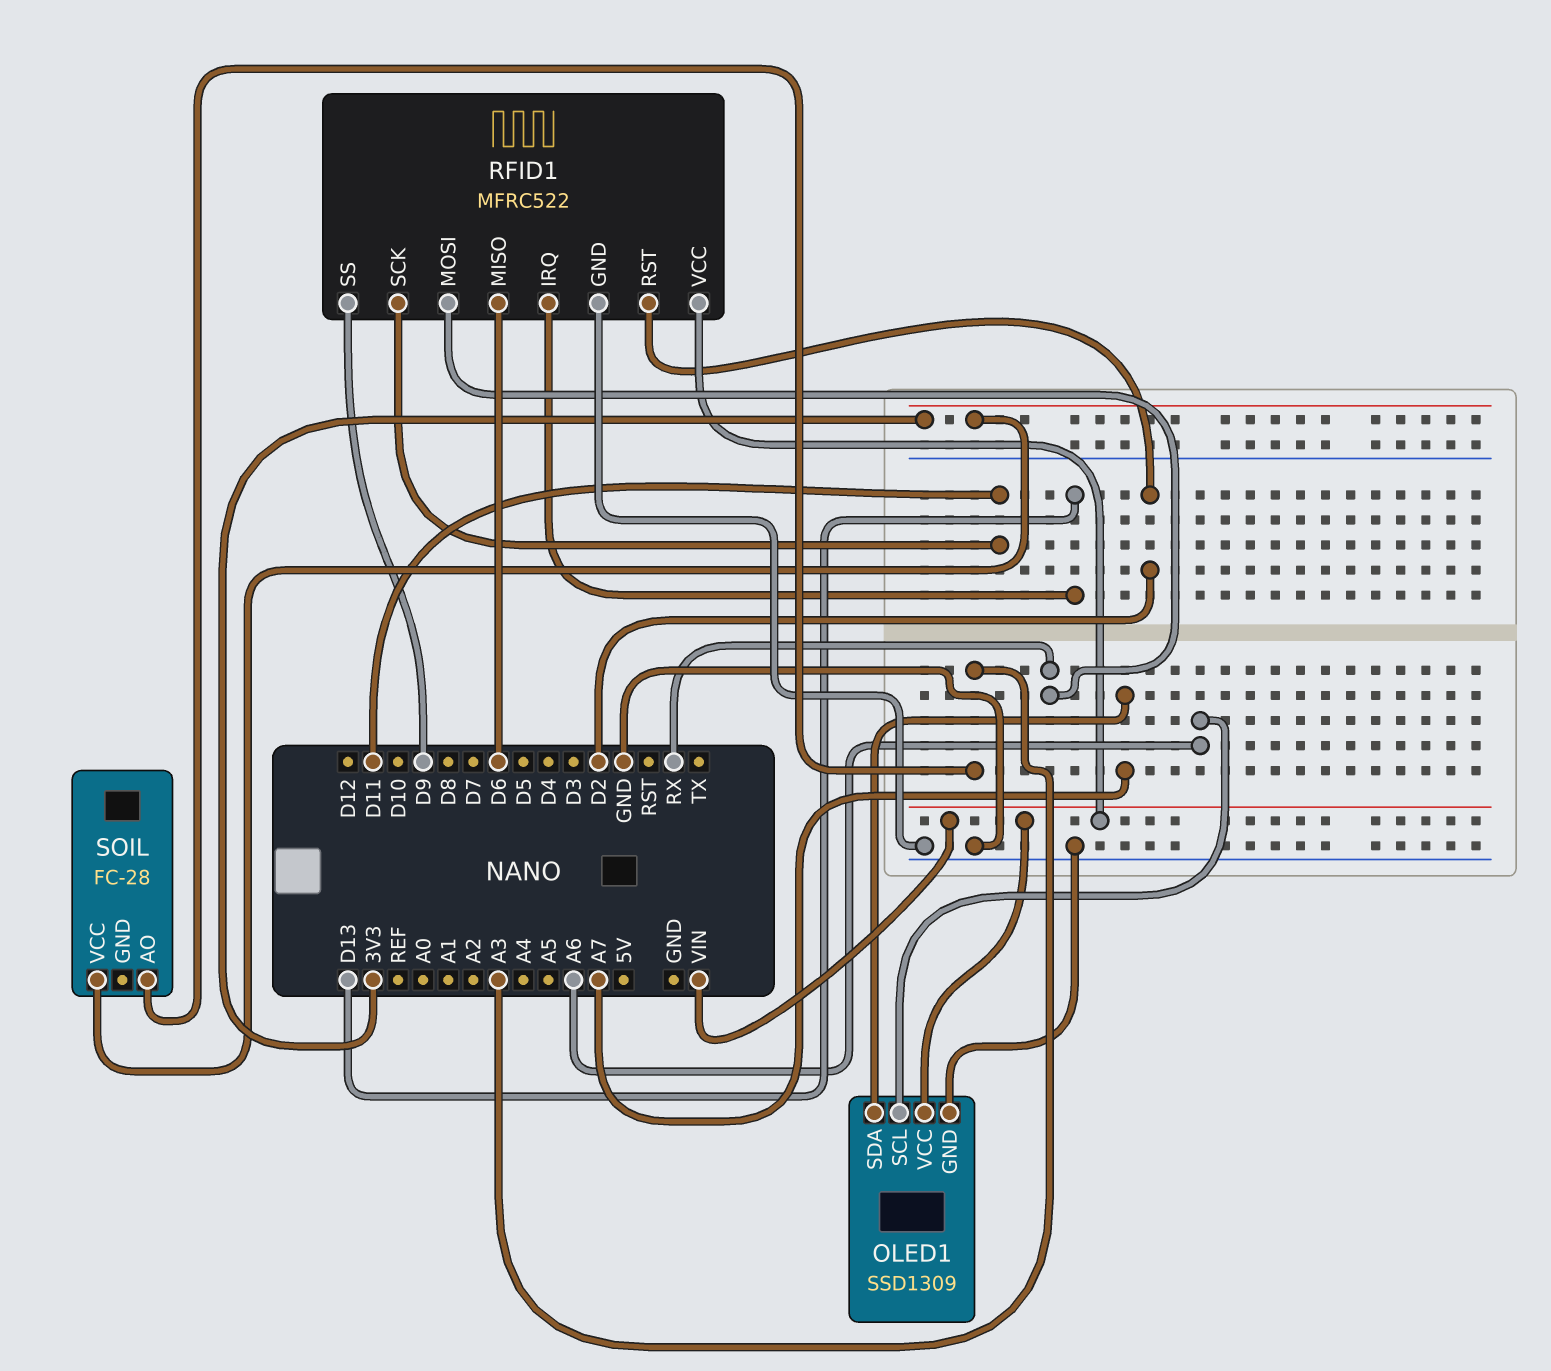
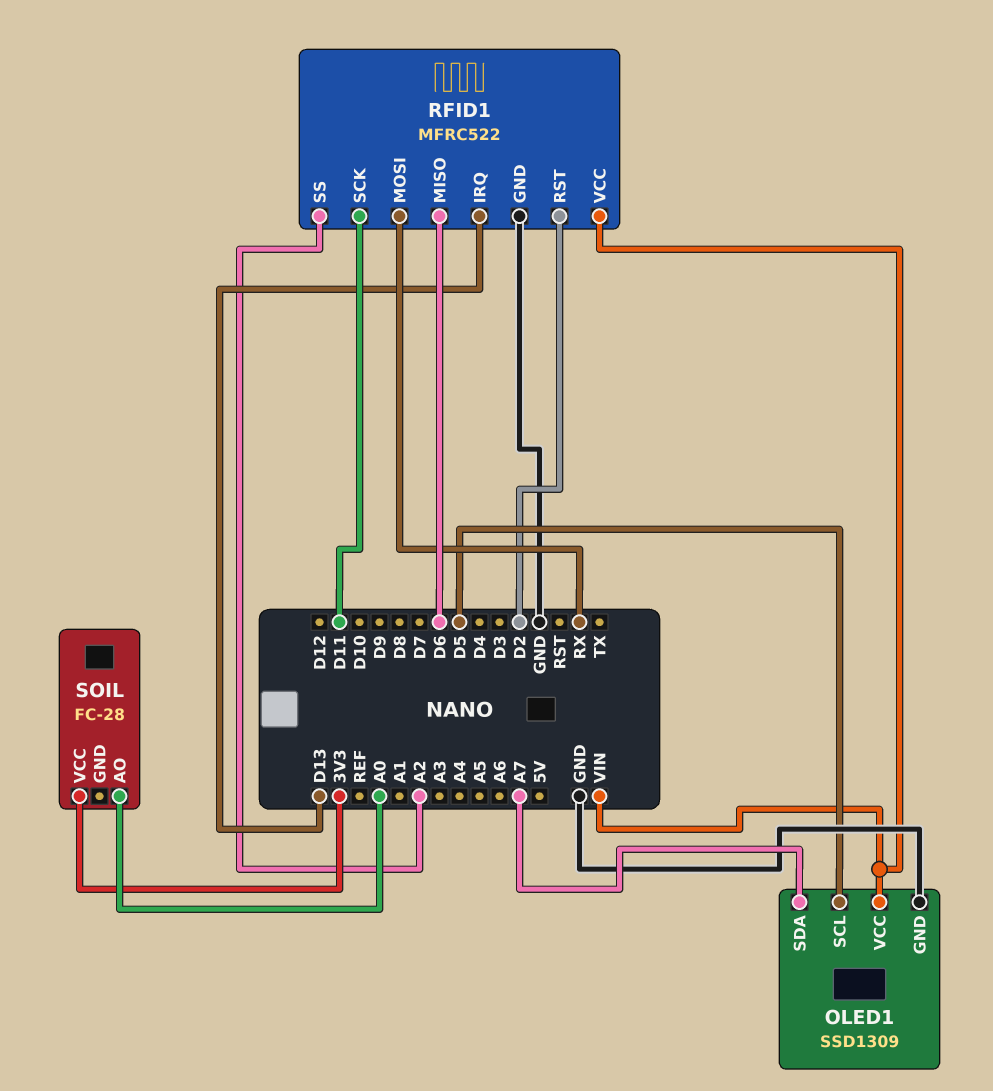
OLED1 pin SCL: A6 -> D5
RFID1 pin SS: D9 -> A2
SOIL pin AO: A3 -> A0

